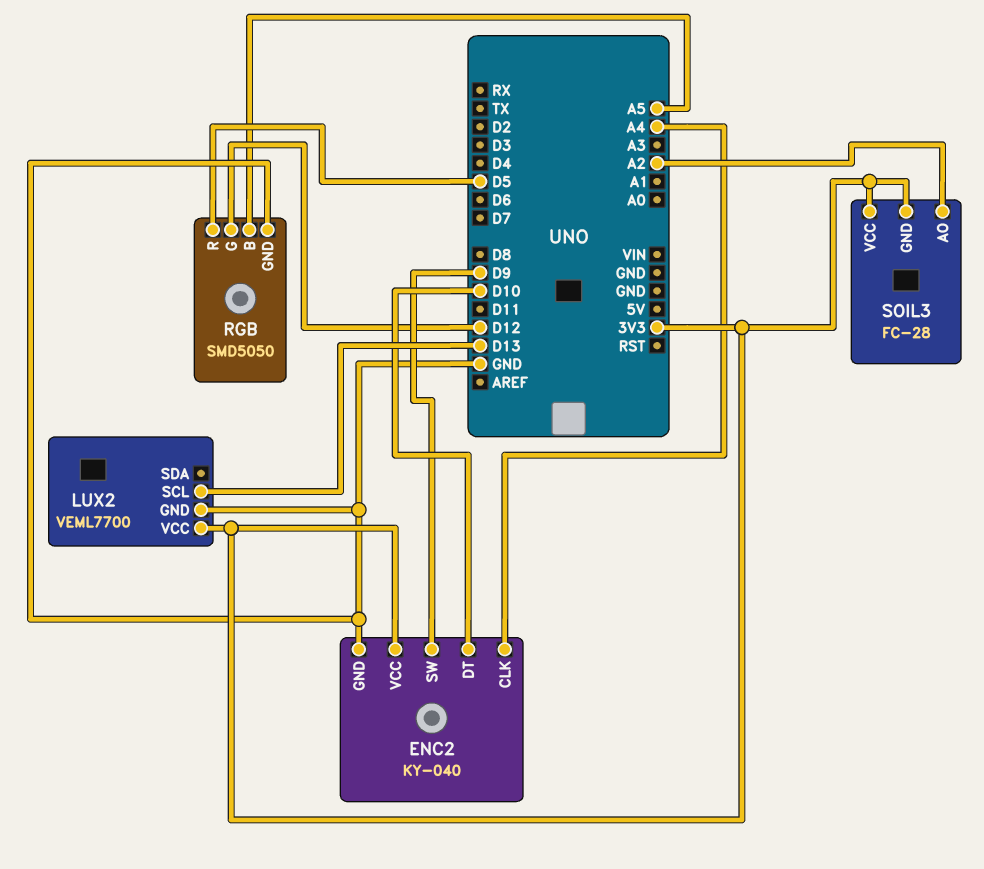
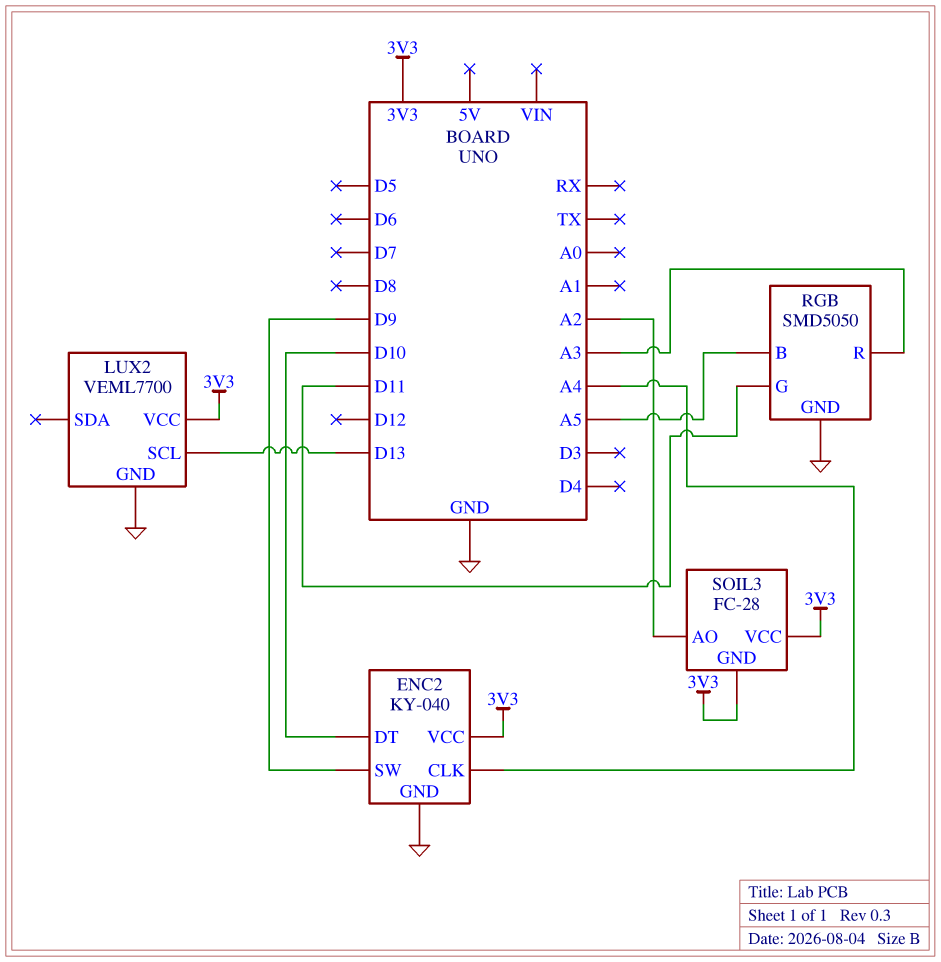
RGB pin G: D12 -> D11
RGB pin R: D5 -> A3

